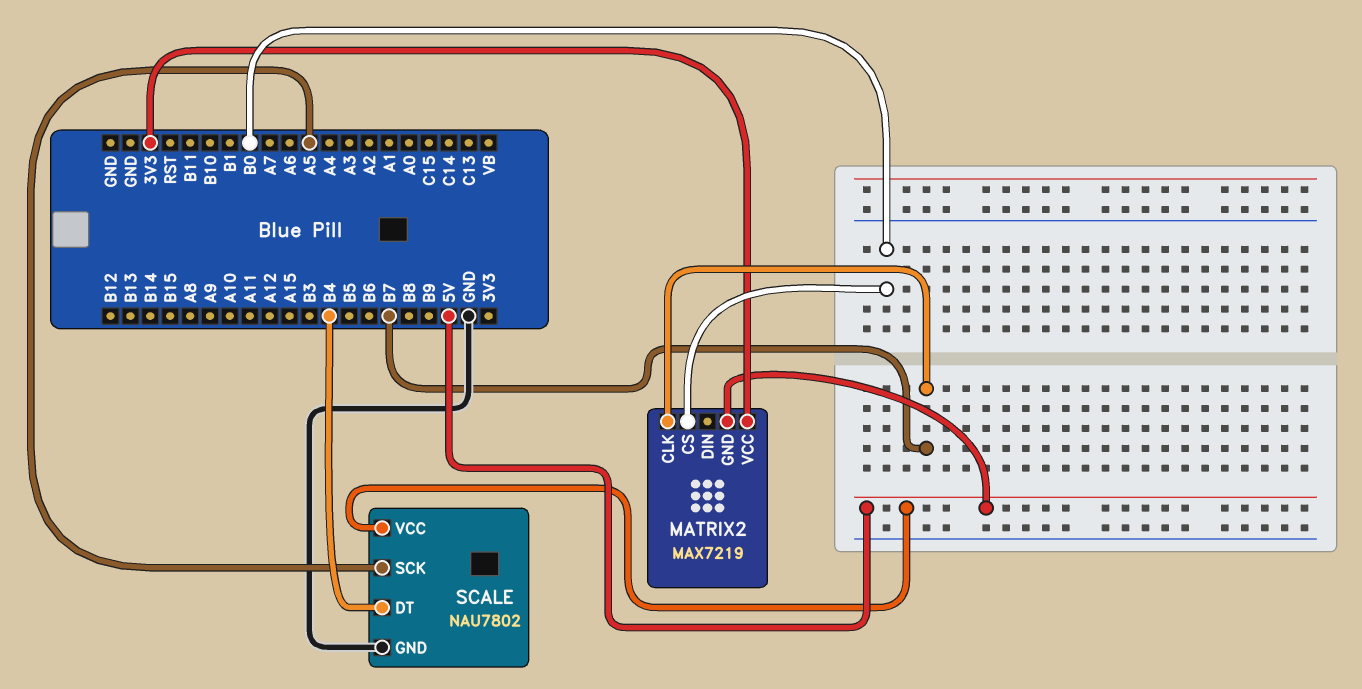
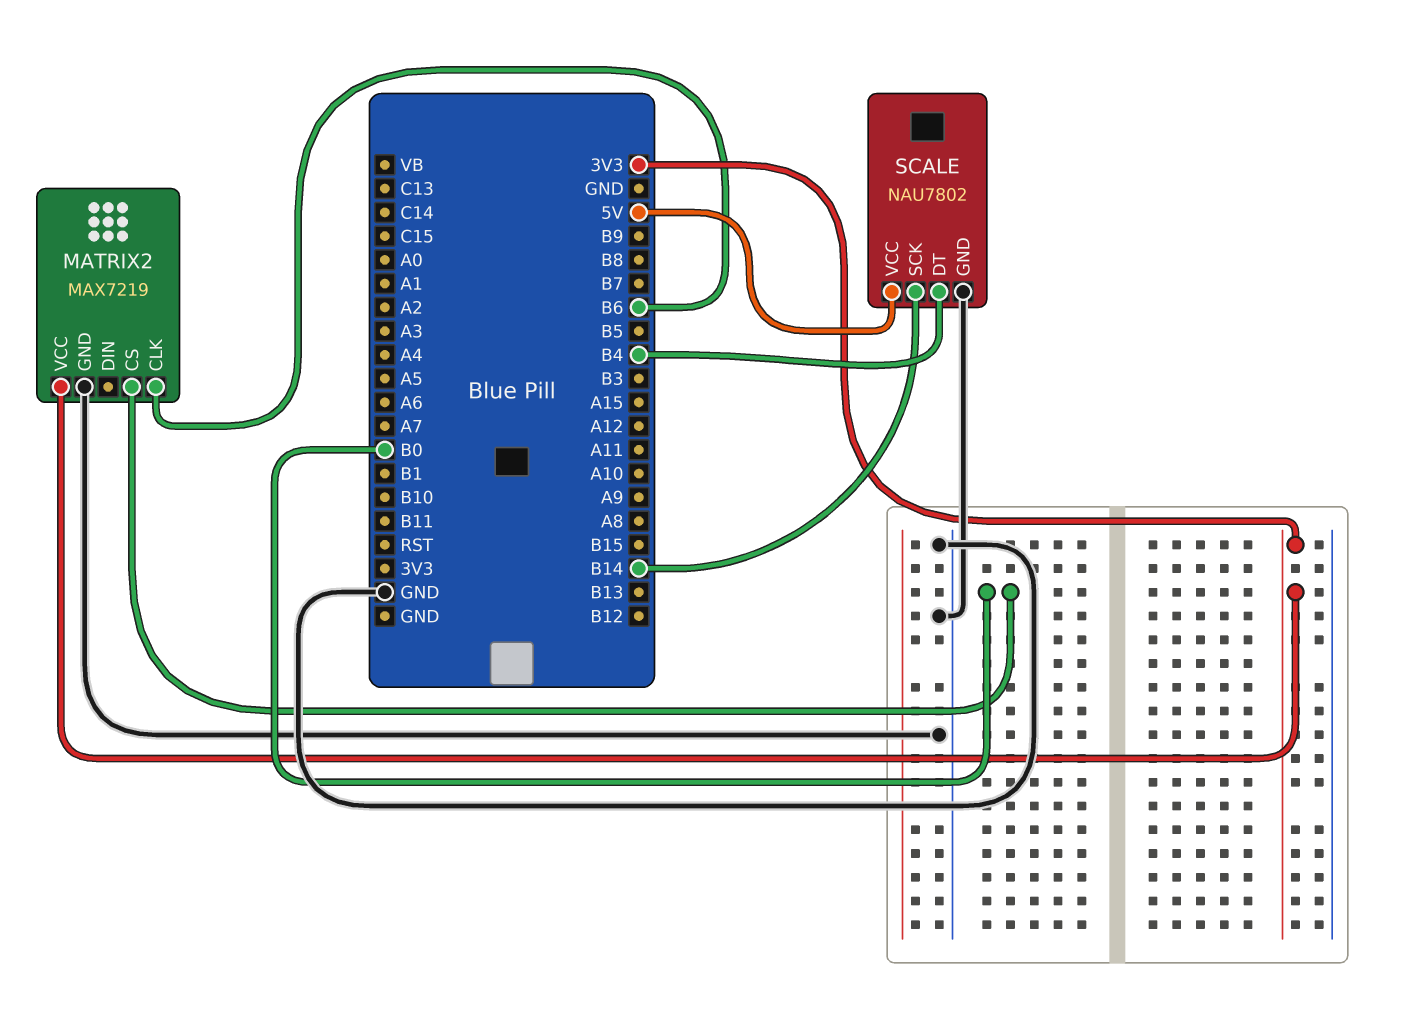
MATRIX2 pin CLK: B7 -> B6
MATRIX2 pin GND: 5V -> GND
SCALE pin SCK: A5 -> B14

